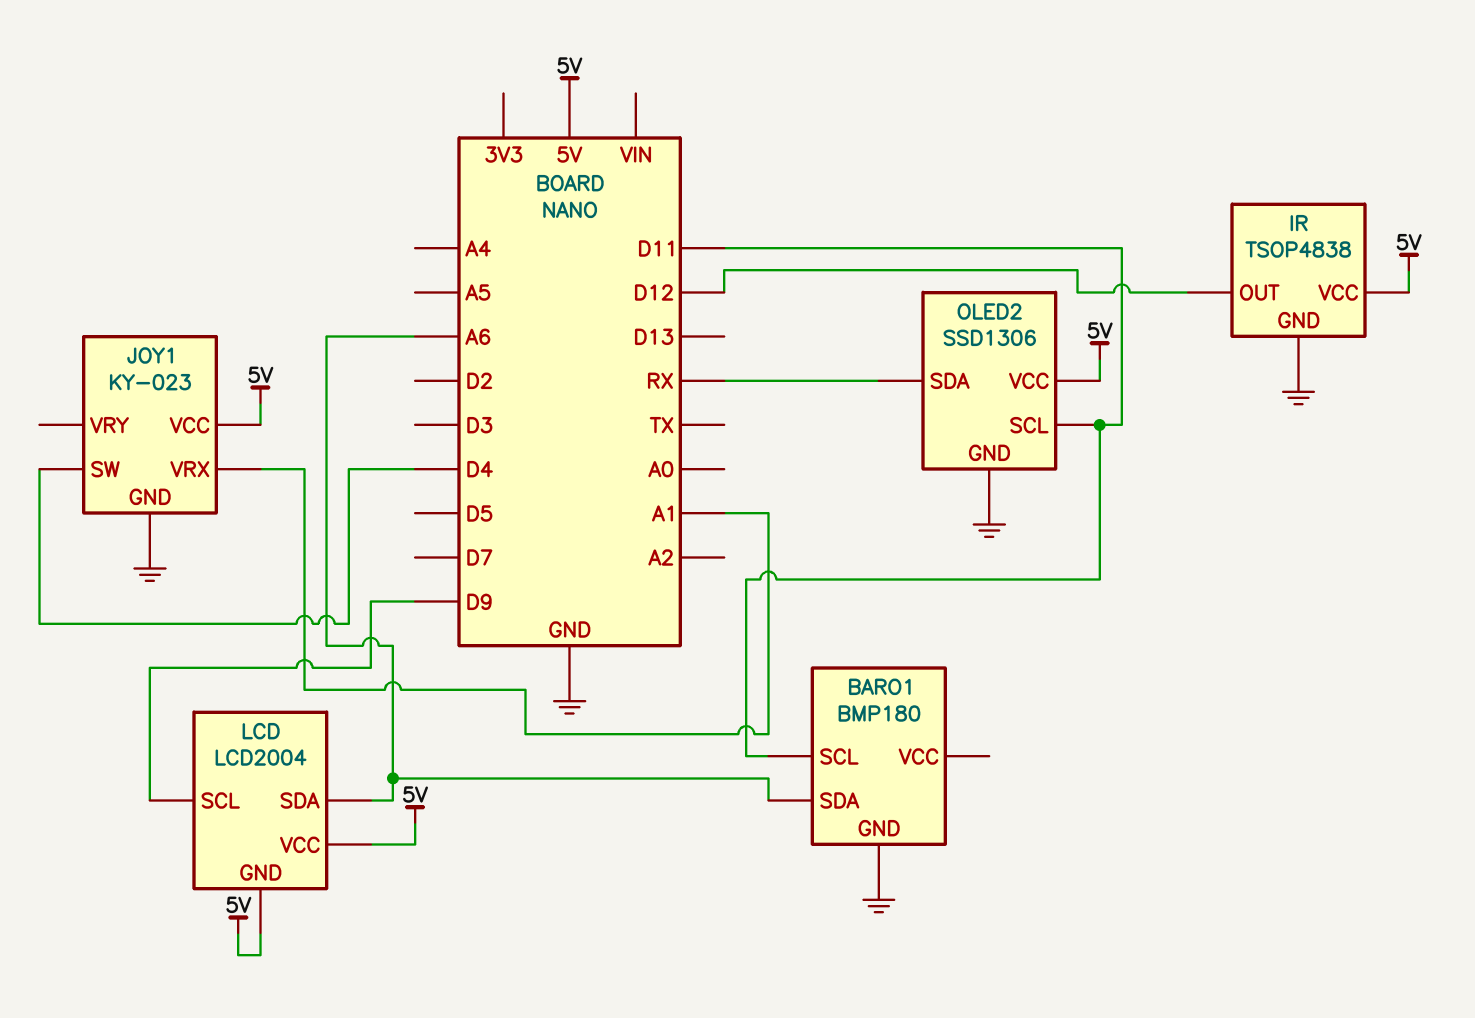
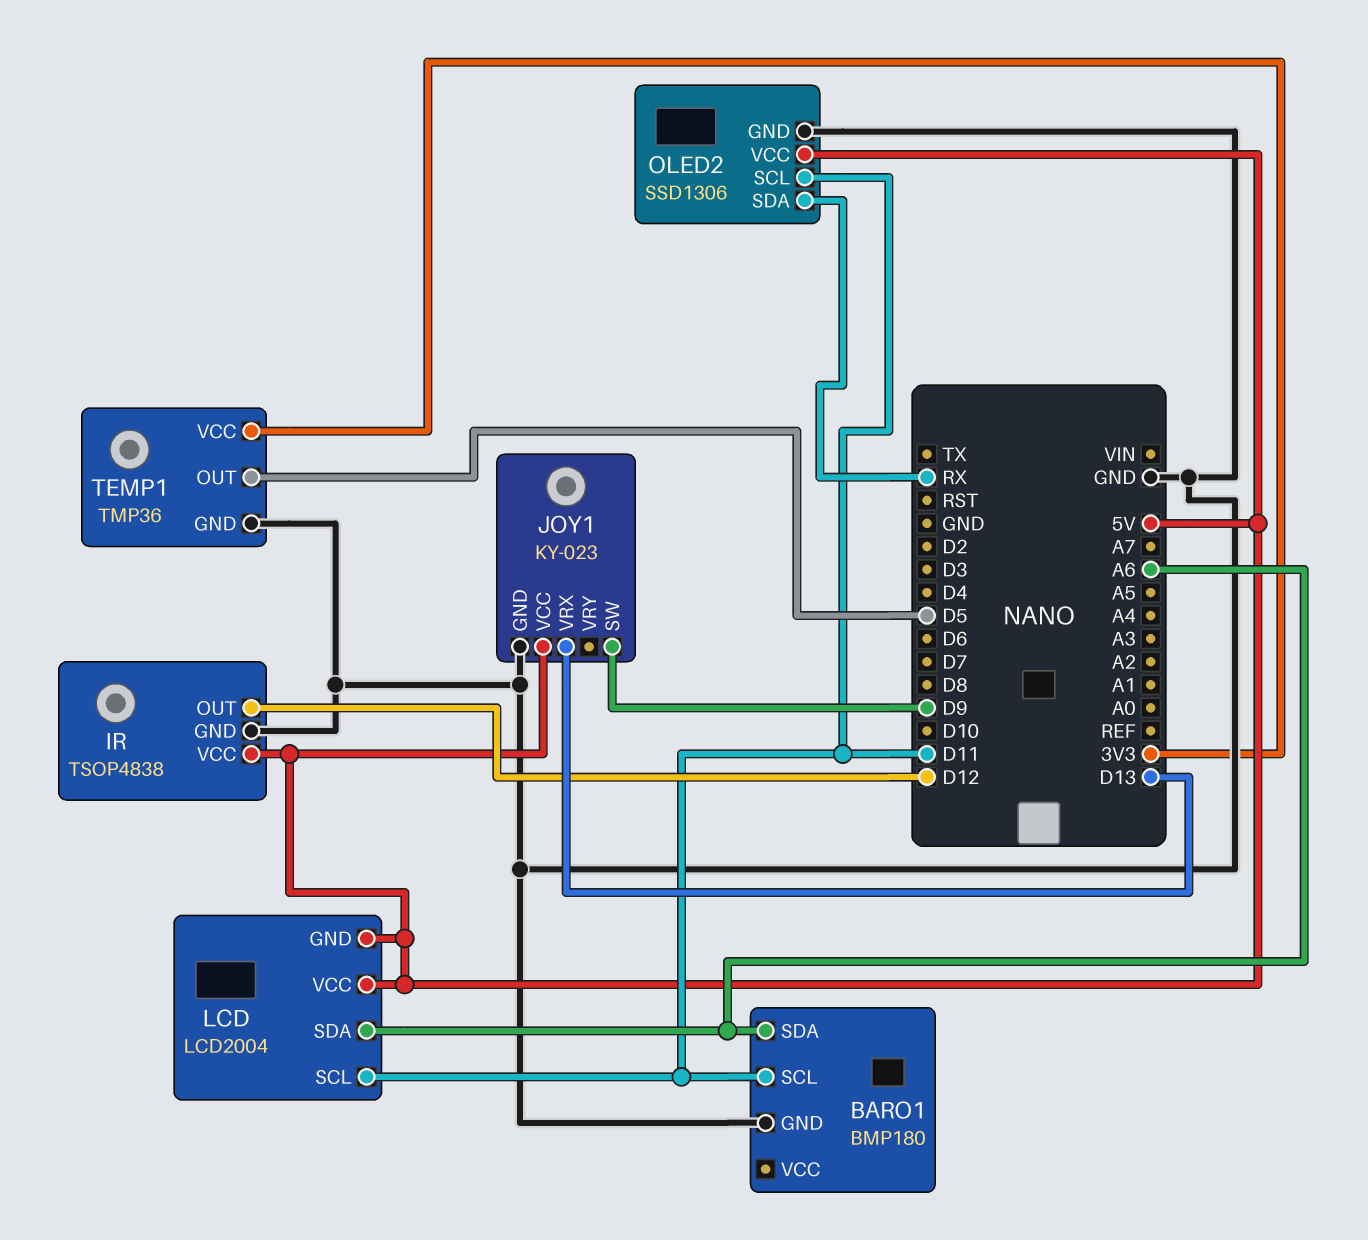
JOY1 pin SW: D4 -> D9
JOY1 pin VRX: A1 -> D13
LCD pin SCL: D9 -> D11
TEMP1: none -> TMP36
TEMP1 pin GND: none -> GND
TEMP1 pin OUT: none -> D5
TEMP1 pin VCC: none -> 3V3

